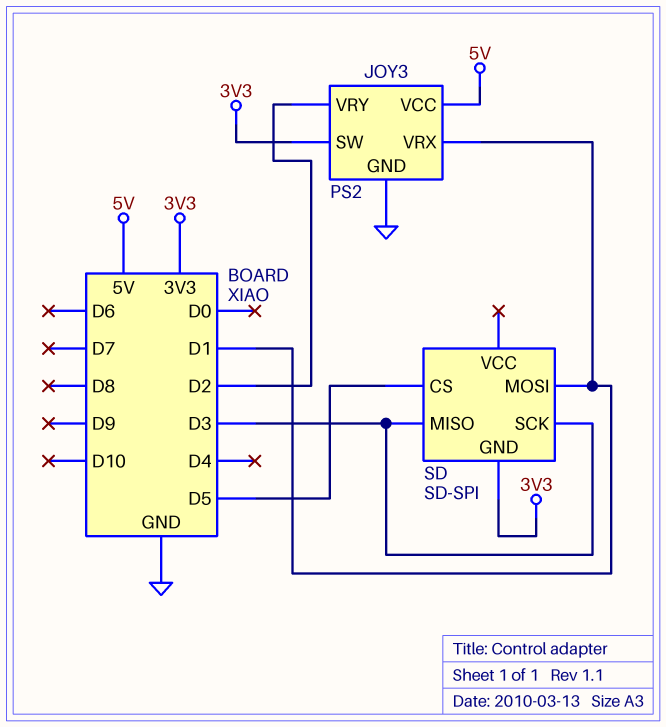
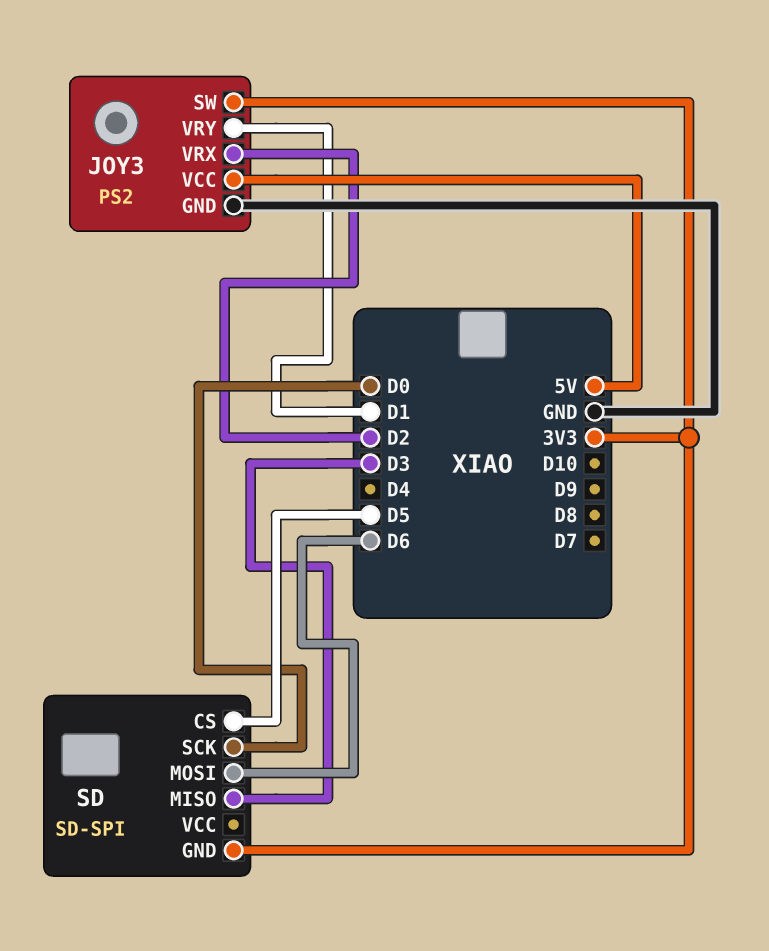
JOY3 pin VRX: D1 -> D2
JOY3 pin VRY: D2 -> D1
SD pin MOSI: D1 -> D6
SD pin SCK: D3 -> D0

